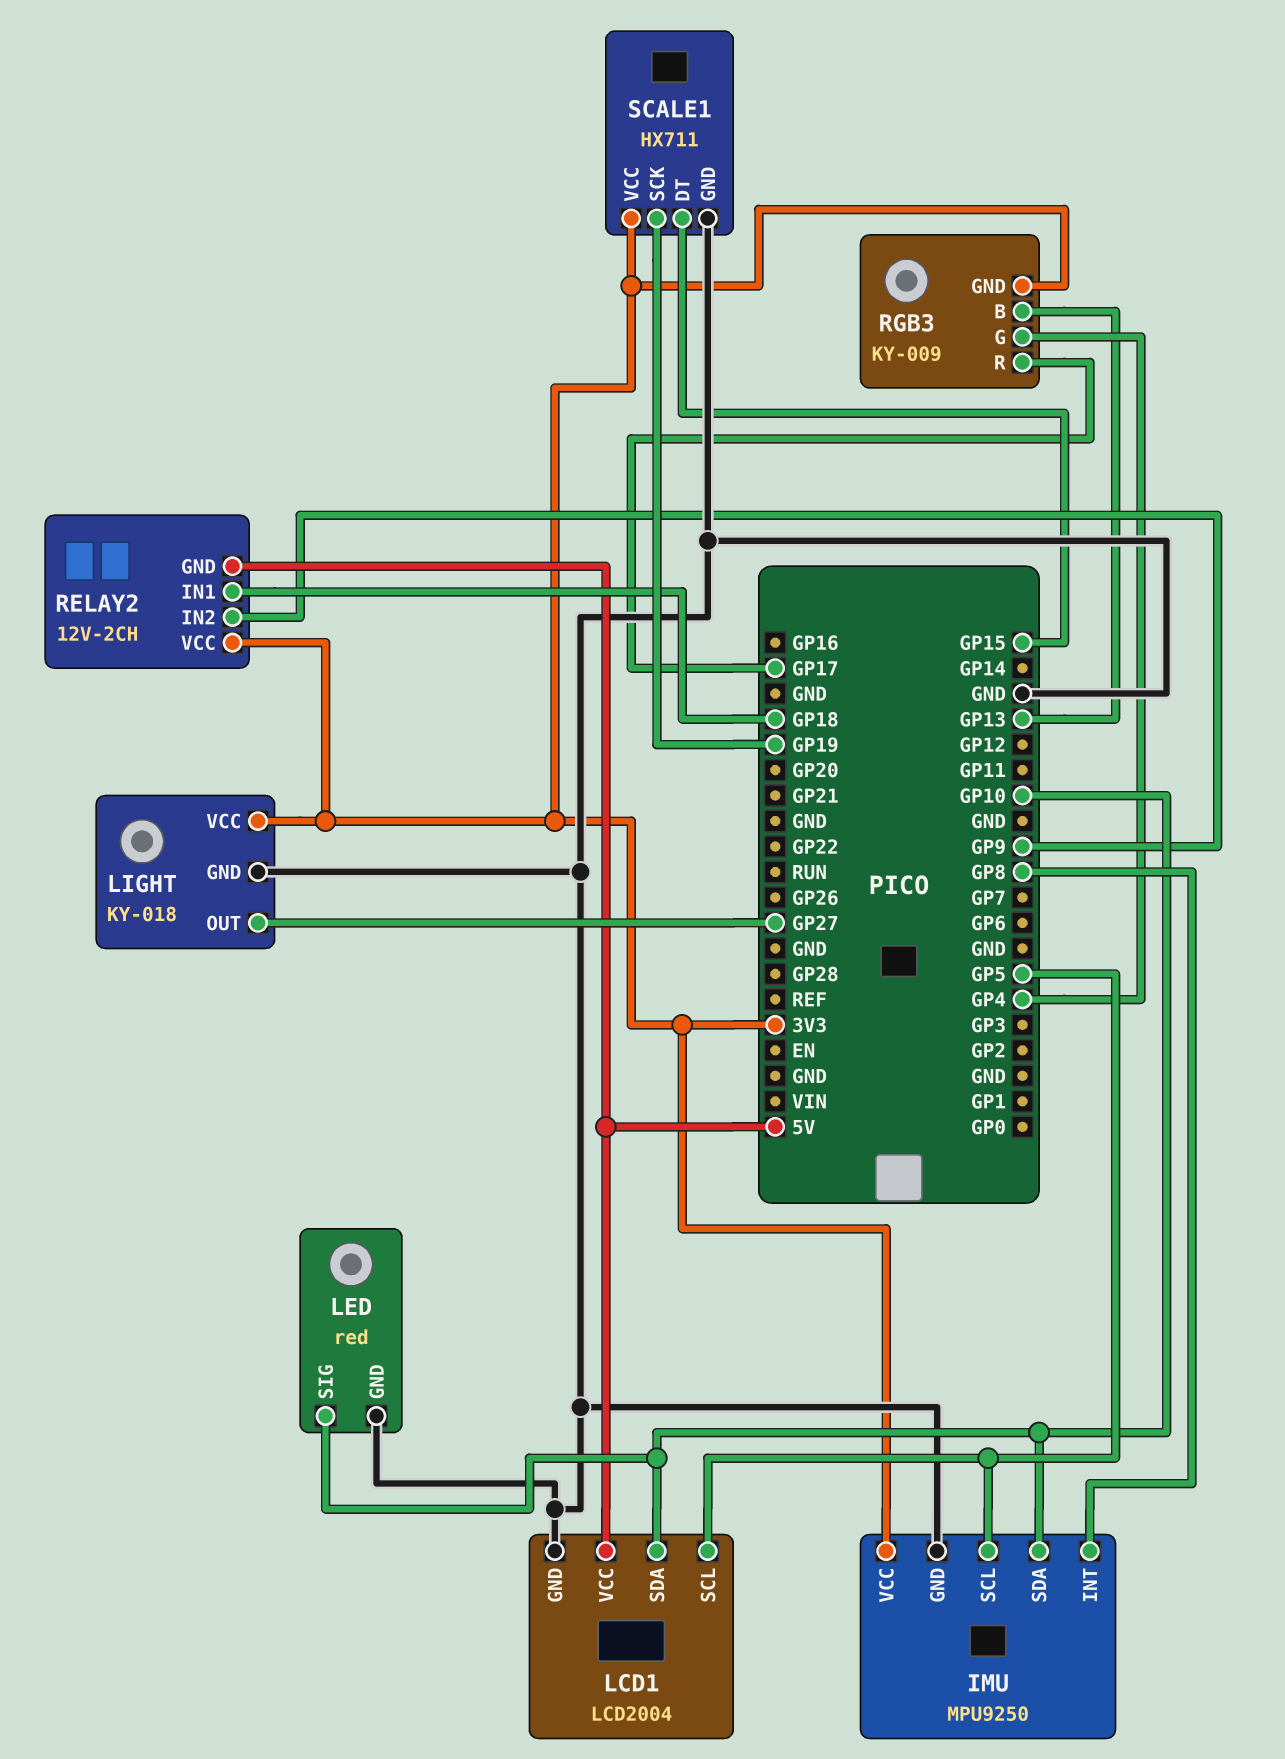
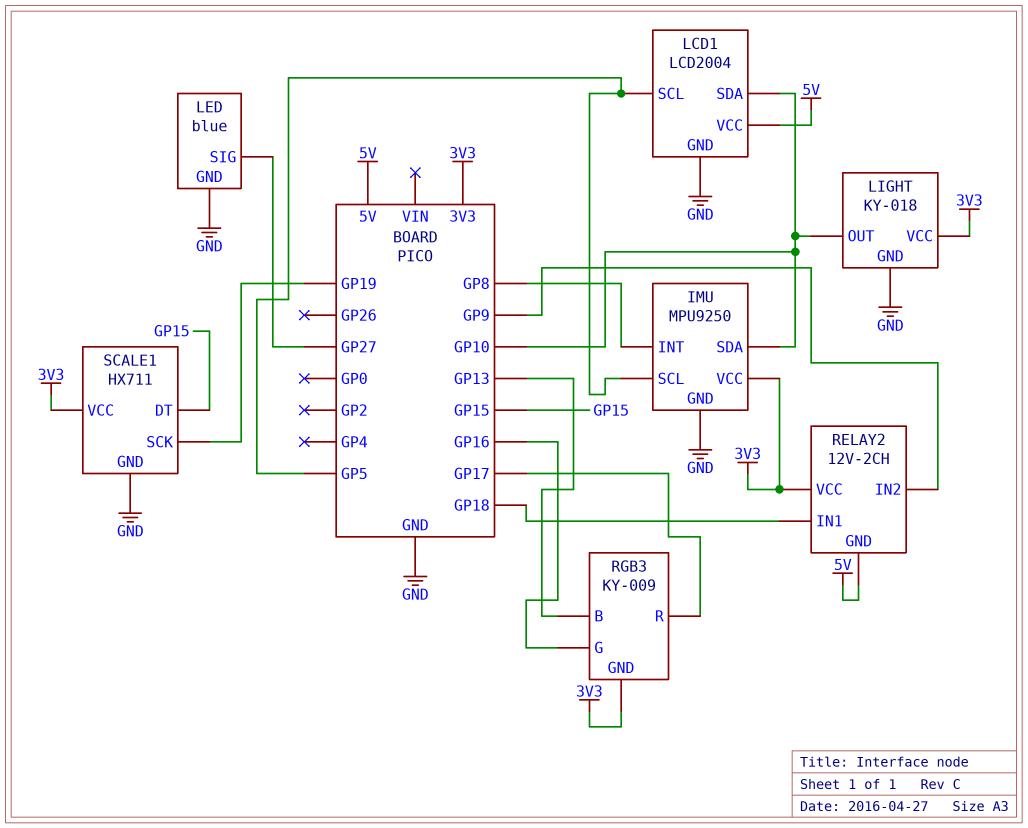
LED: red -> blue
LED pin SIG: GP10 -> GP27
LIGHT pin OUT: GP27 -> GP10
RGB3 pin G: GP4 -> GP16

